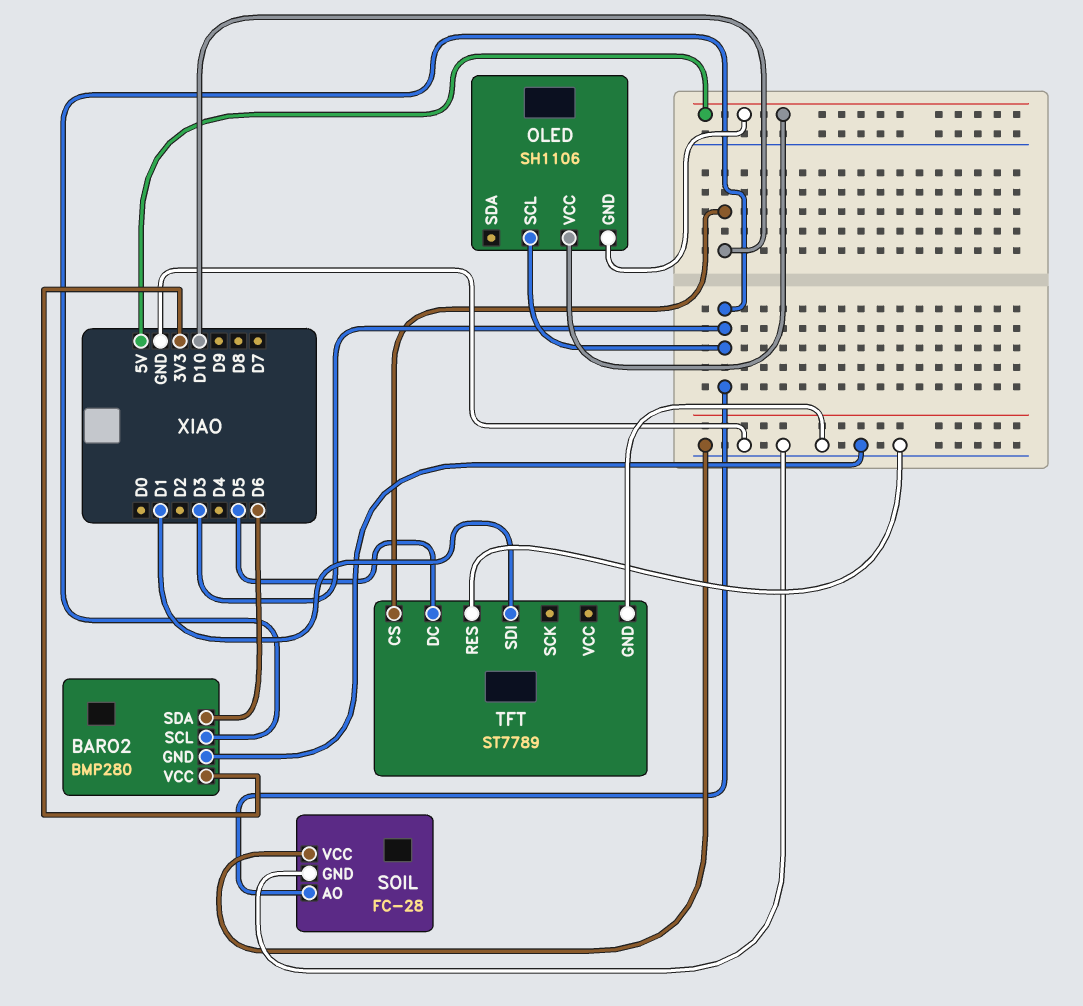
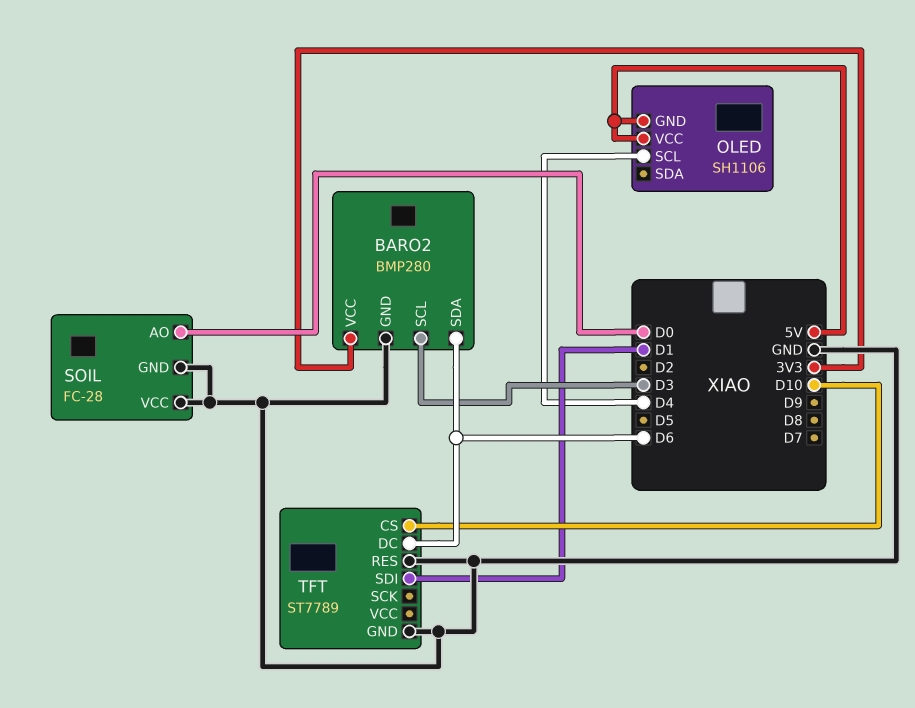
OLED pin SCL: D3 -> D4
SOIL pin AO: D3 -> D0
TFT pin DC: D5 -> D6

